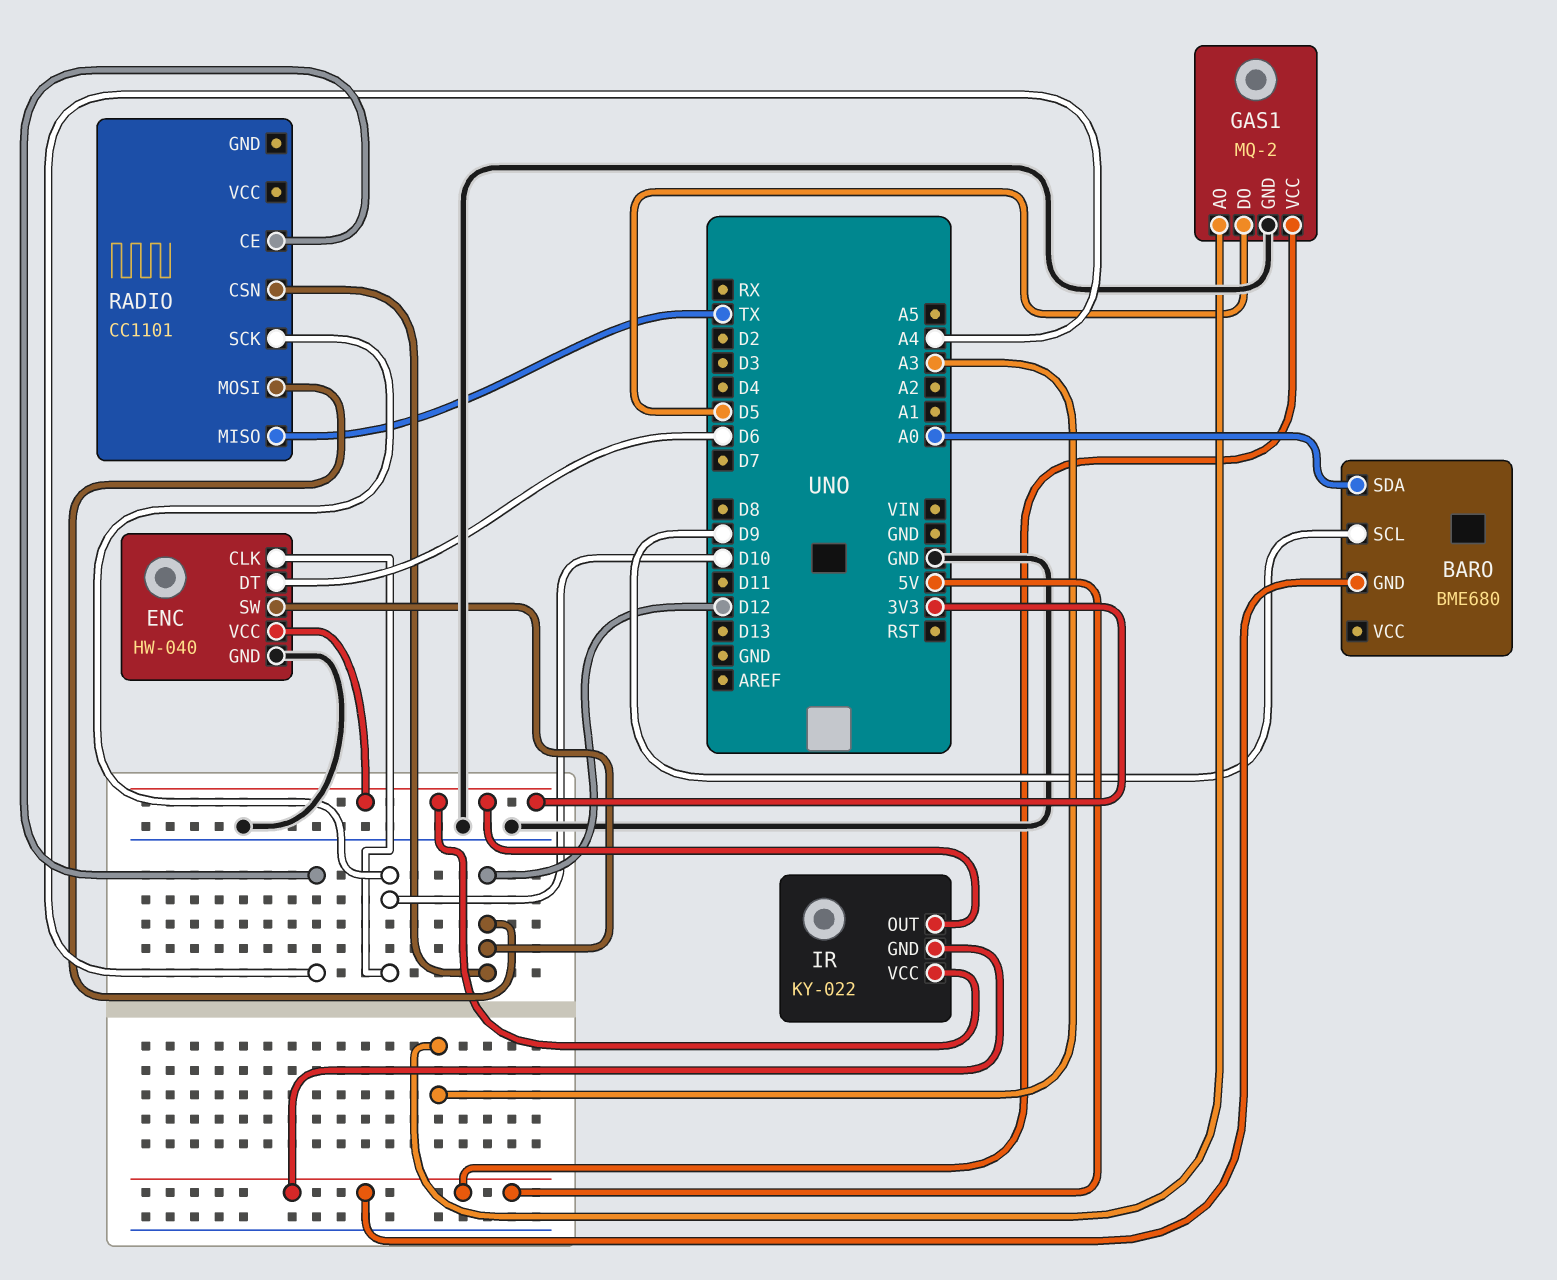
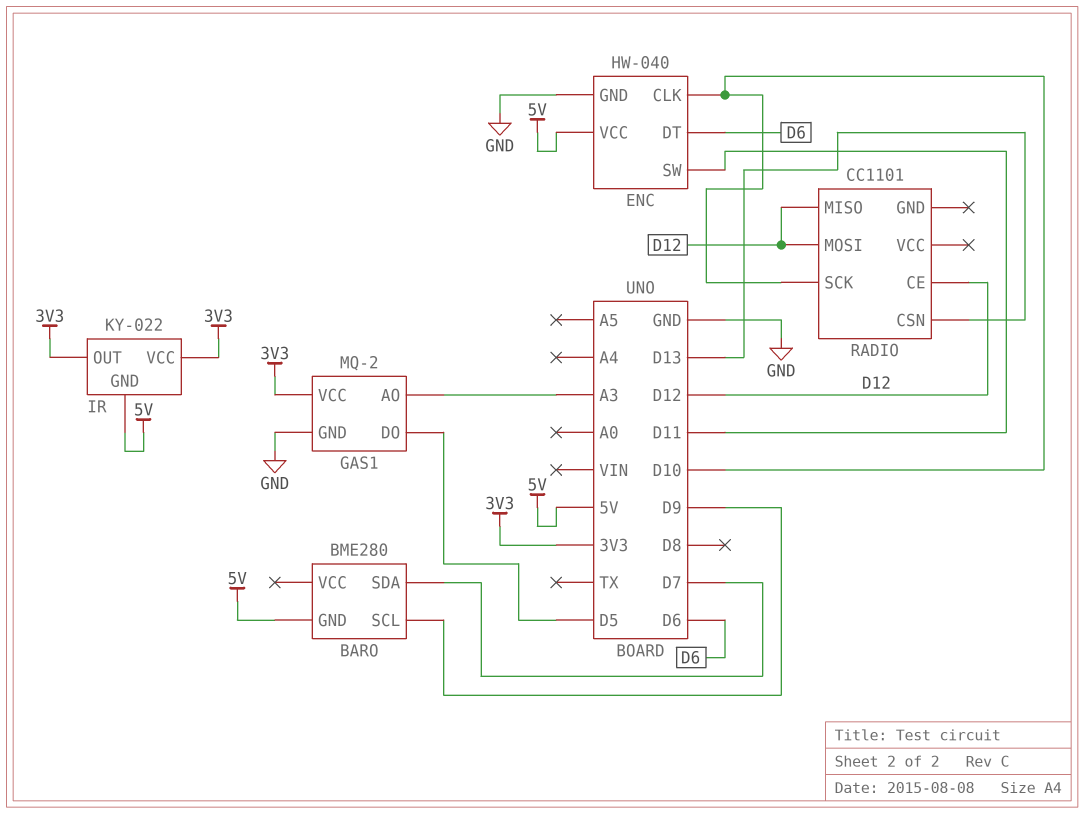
BARO: BME680 -> BME280
BARO pin SDA: A0 -> D7
ENC pin SW: D12 -> D11
ENC pin VCC: 3V3 -> 5V
GAS1 pin VCC: 5V -> 3V3
RADIO pin CE: A4 -> D12
RADIO pin CSN: D12 -> D13
RADIO pin MISO: TX -> D12

